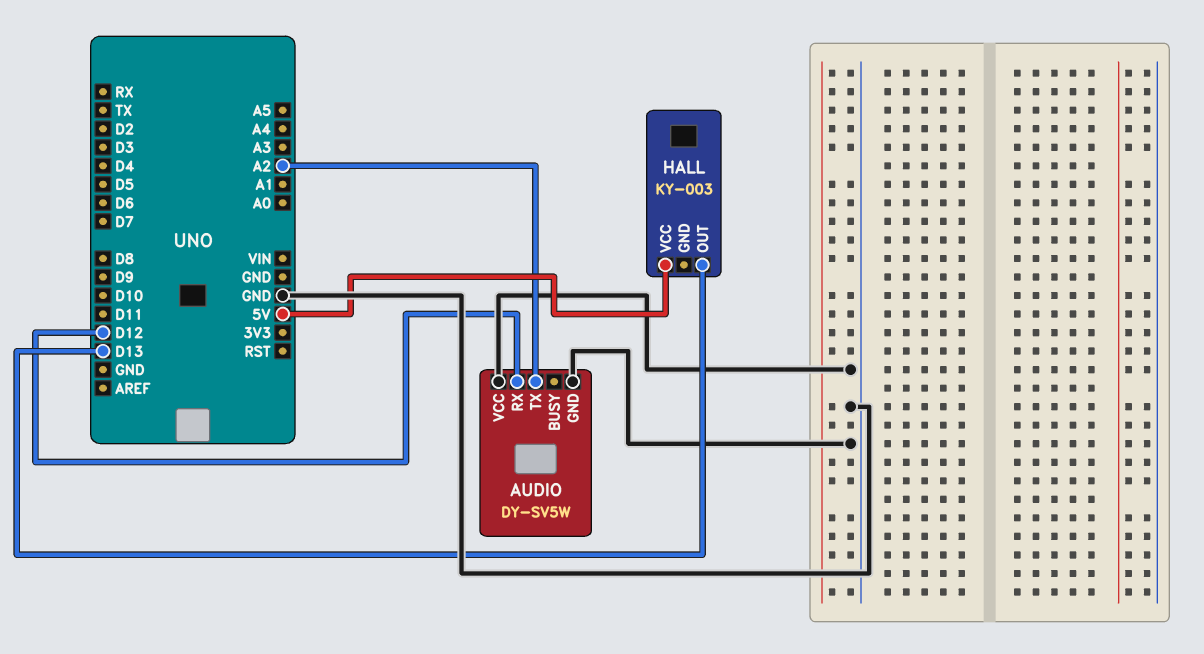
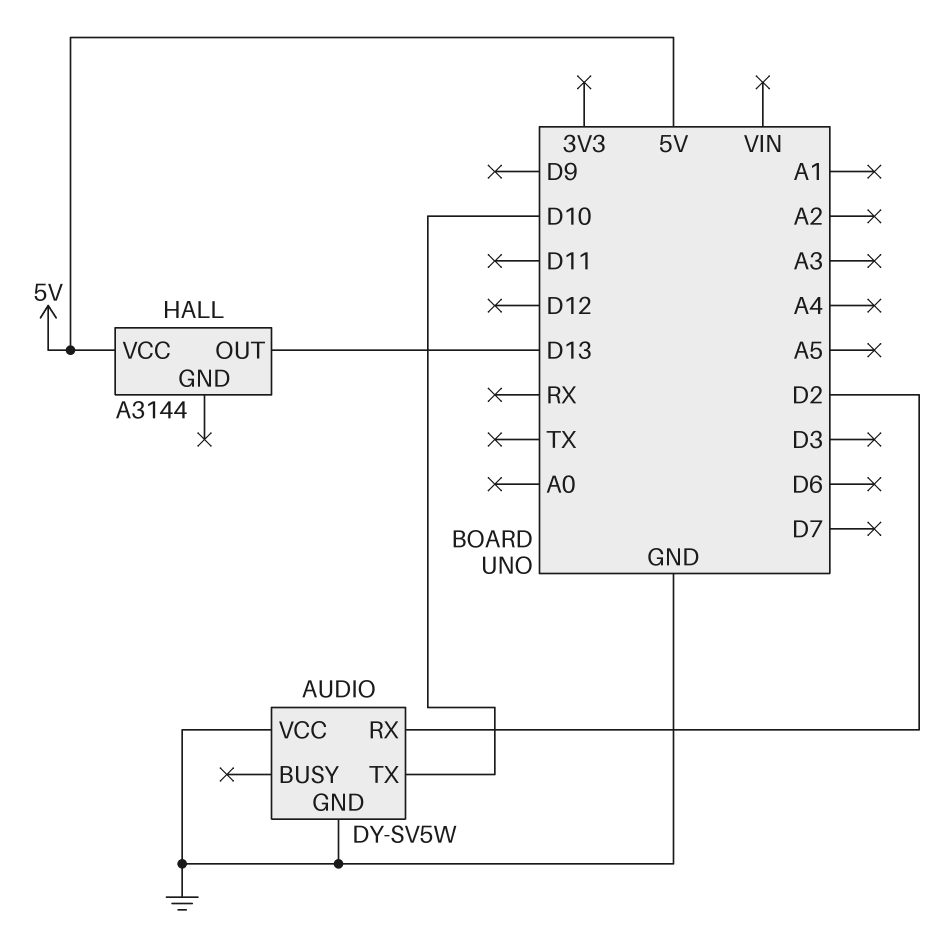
AUDIO pin RX: D12 -> D2
AUDIO pin TX: A2 -> D10
HALL: KY-003 -> A3144

